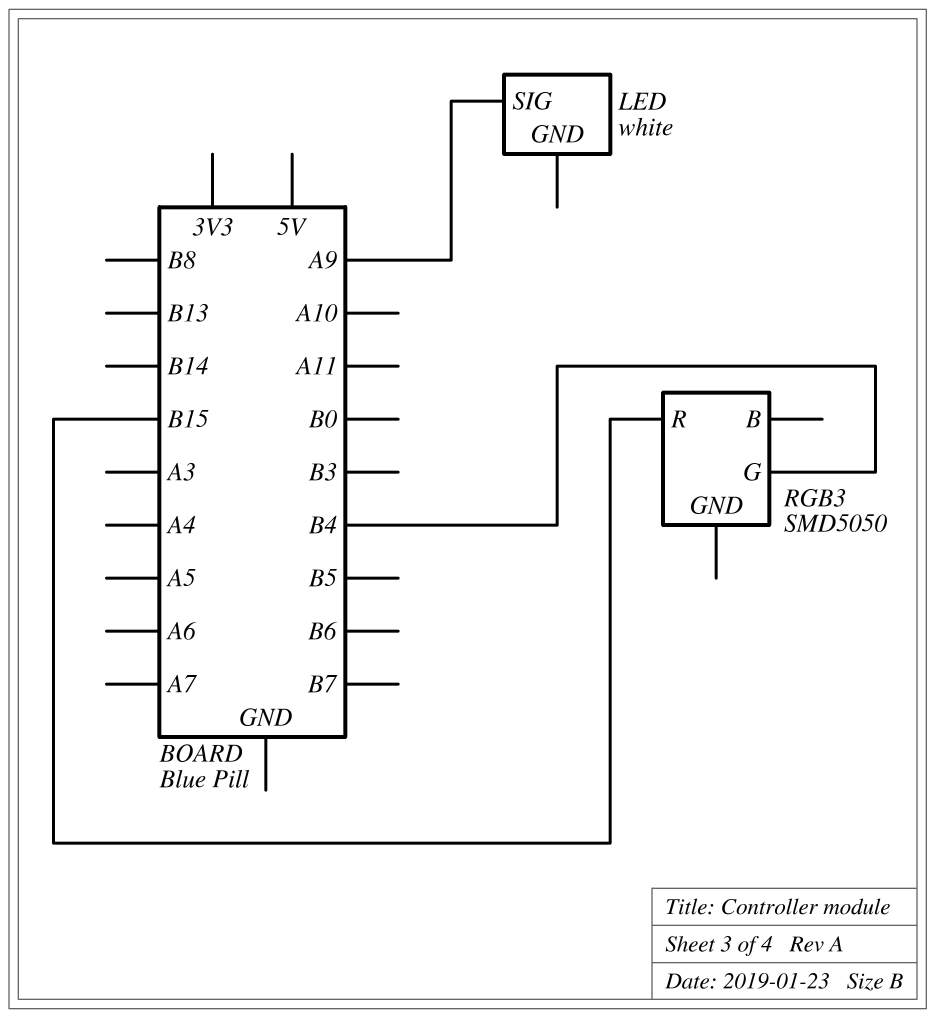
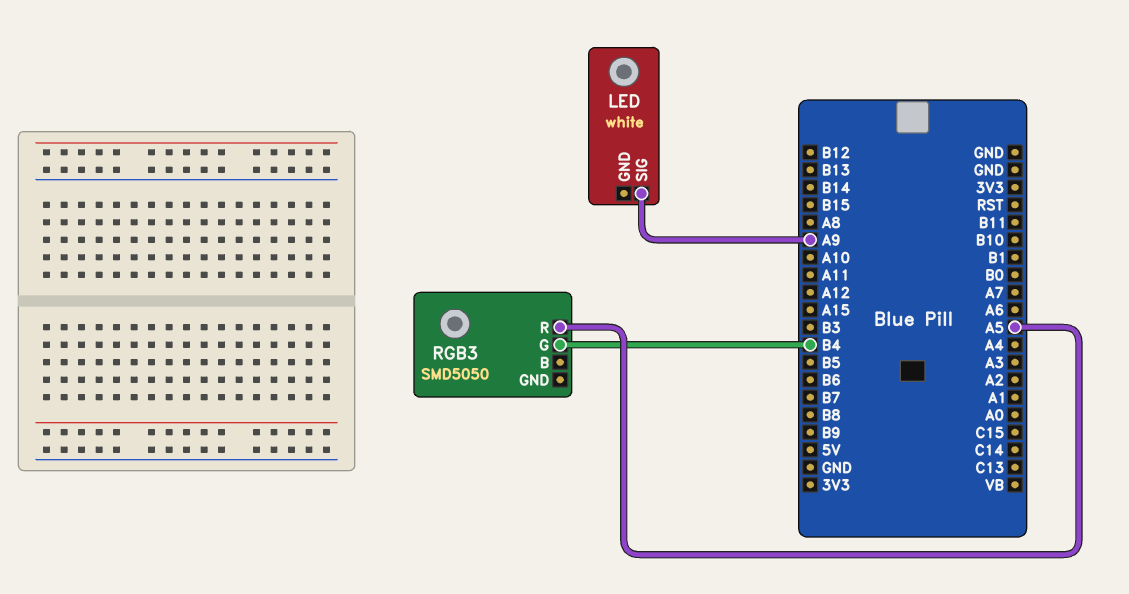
RGB3 pin R: B15 -> A5

